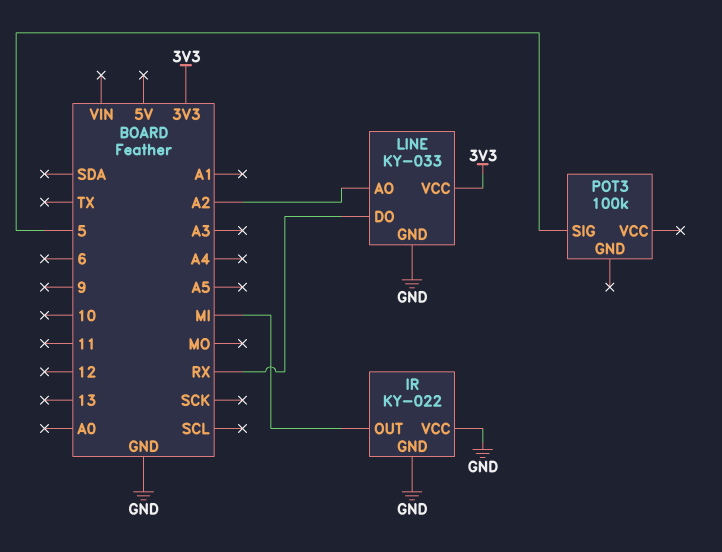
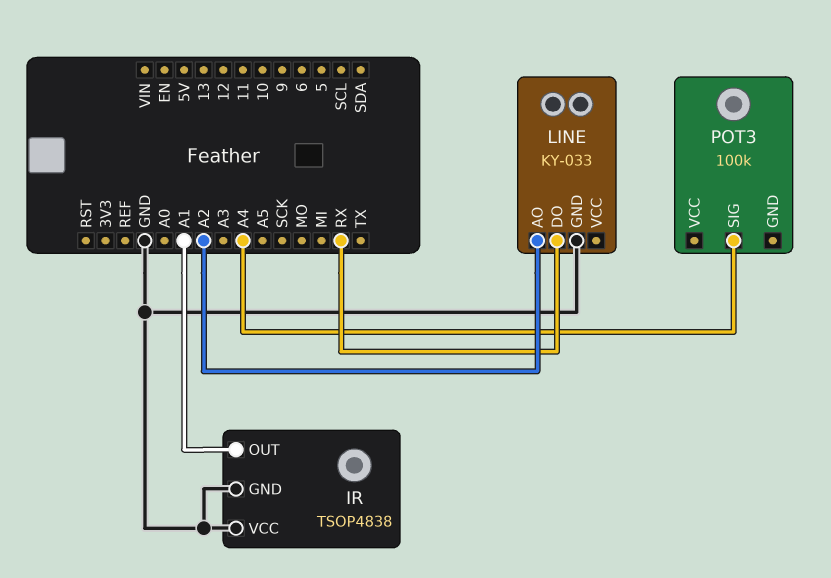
IR: KY-022 -> TSOP4838
IR pin OUT: MI -> A1
LINE pin VCC: 3V3 -> none
POT3 pin SIG: 5 -> A4

